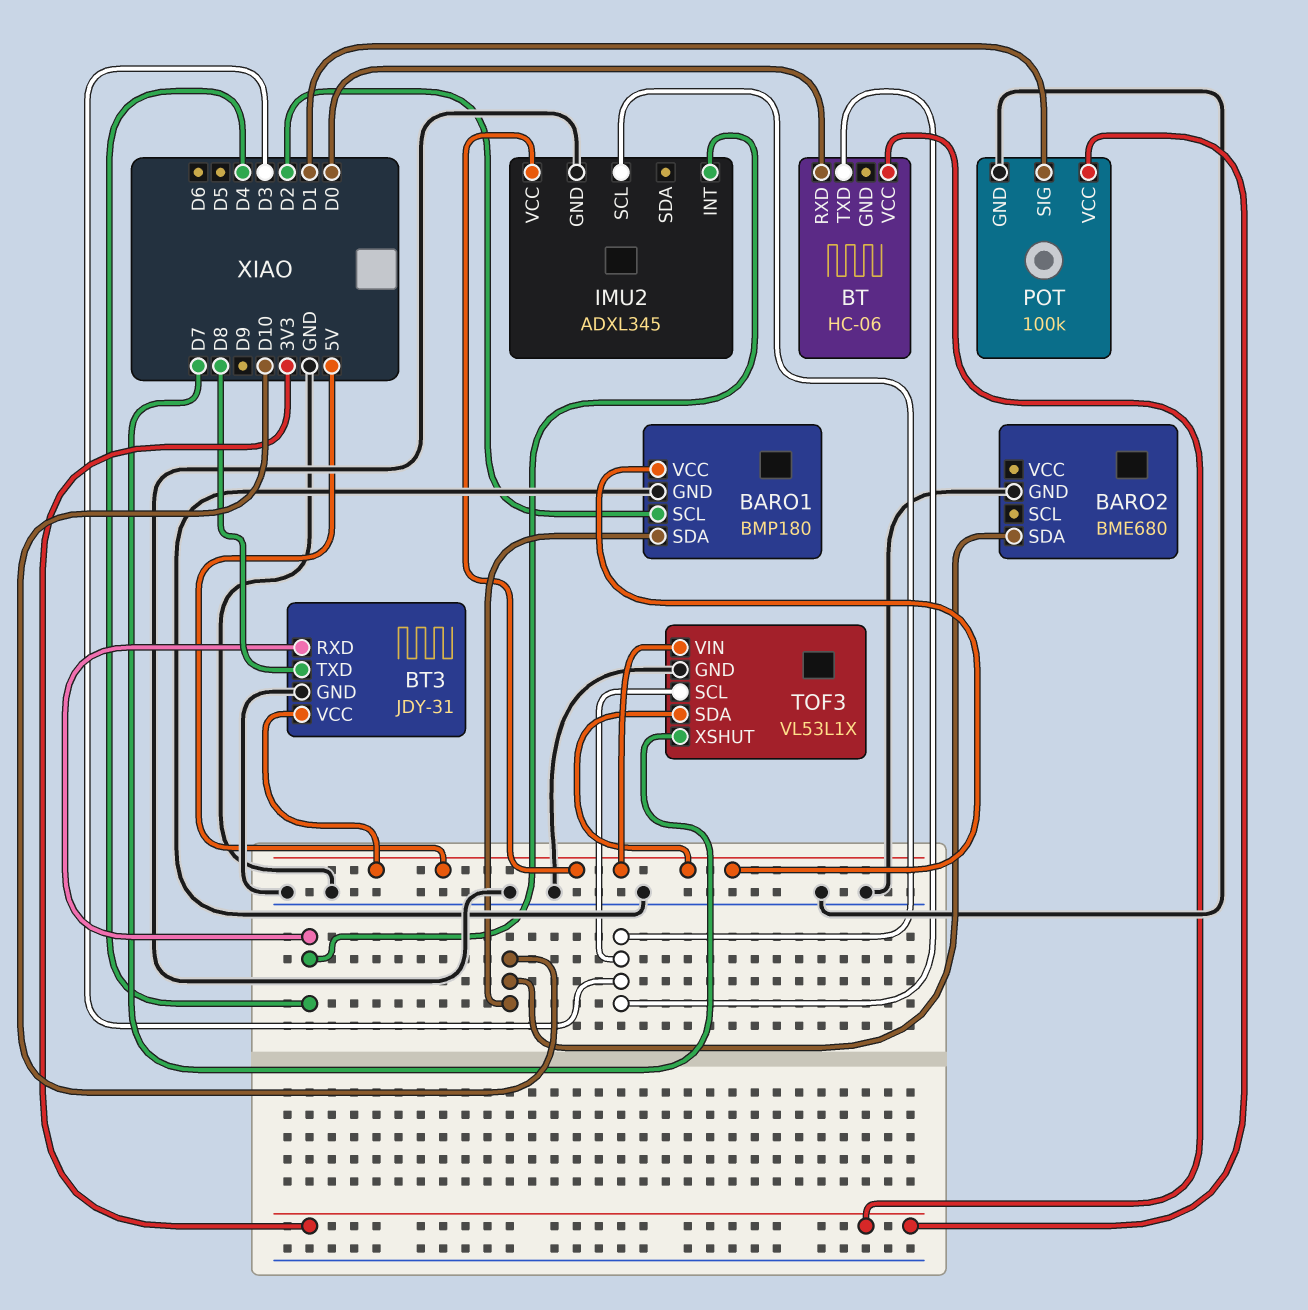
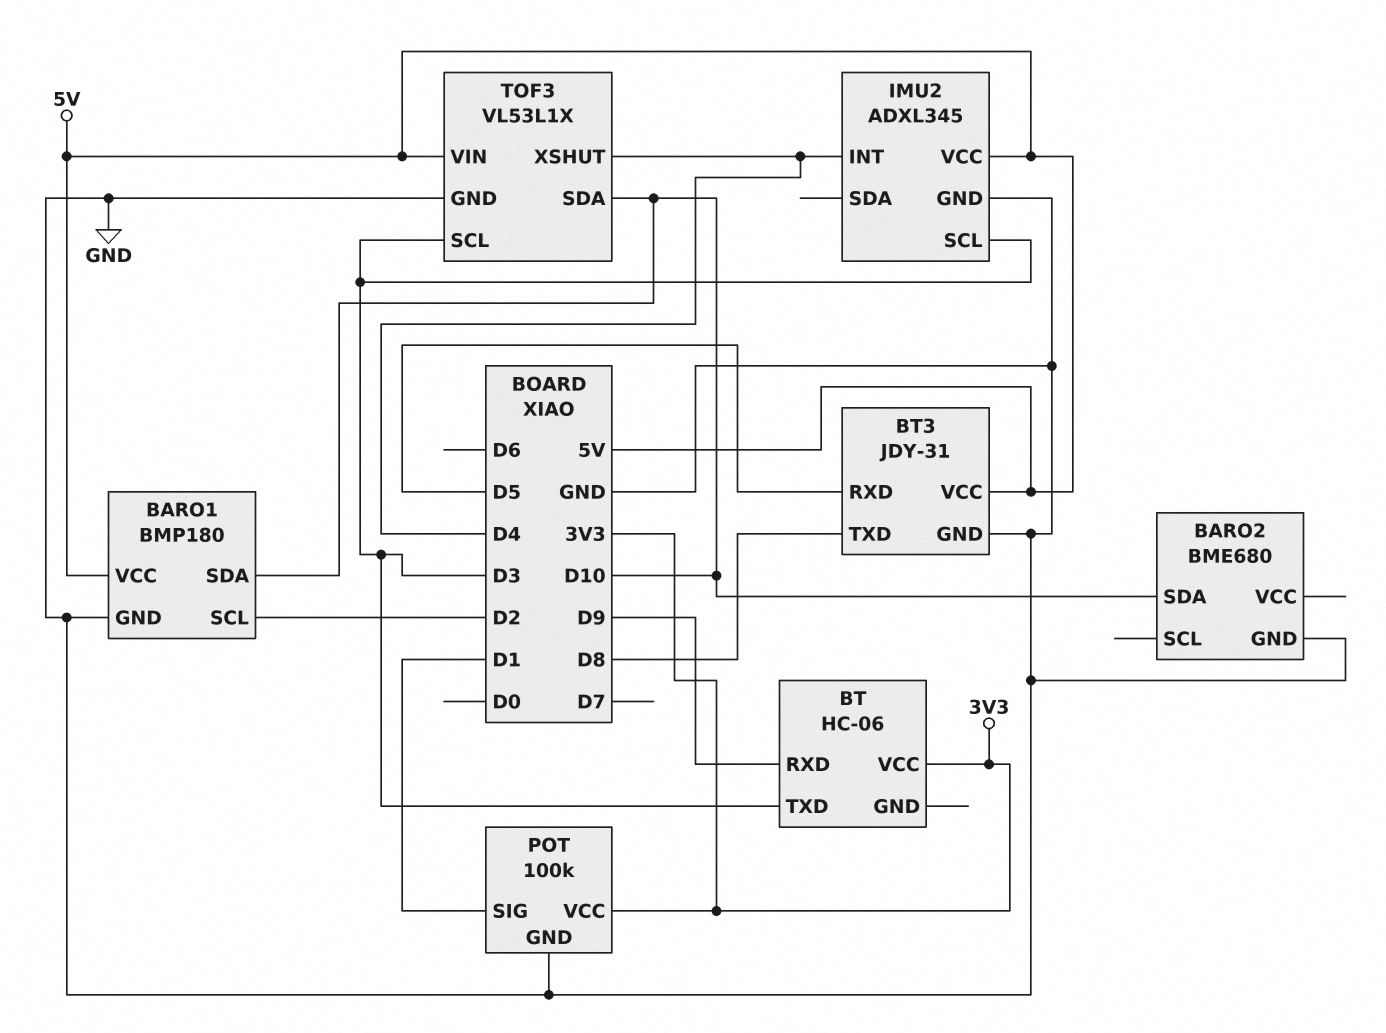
BT pin RXD: D0 -> D9
BT3 pin RXD: D4 -> D5
TOF3 pin SDA: 5V -> D10
TOF3 pin XSHUT: D7 -> D4

